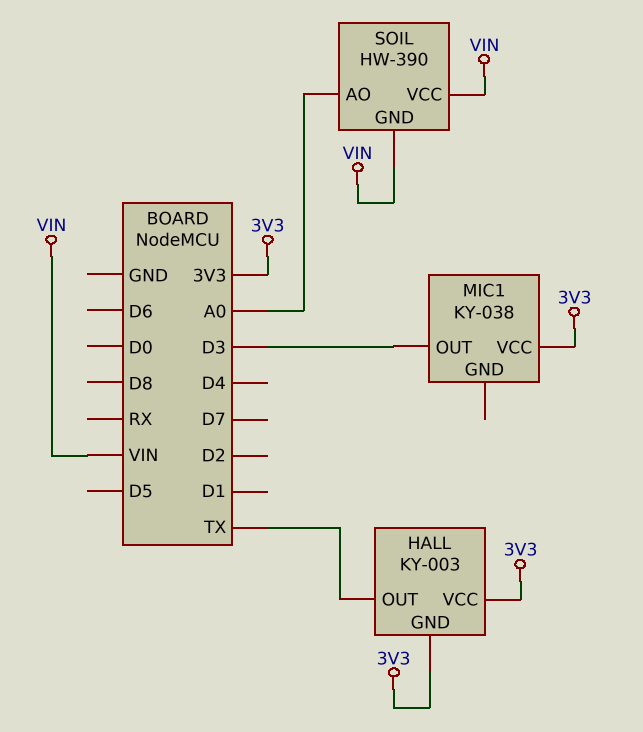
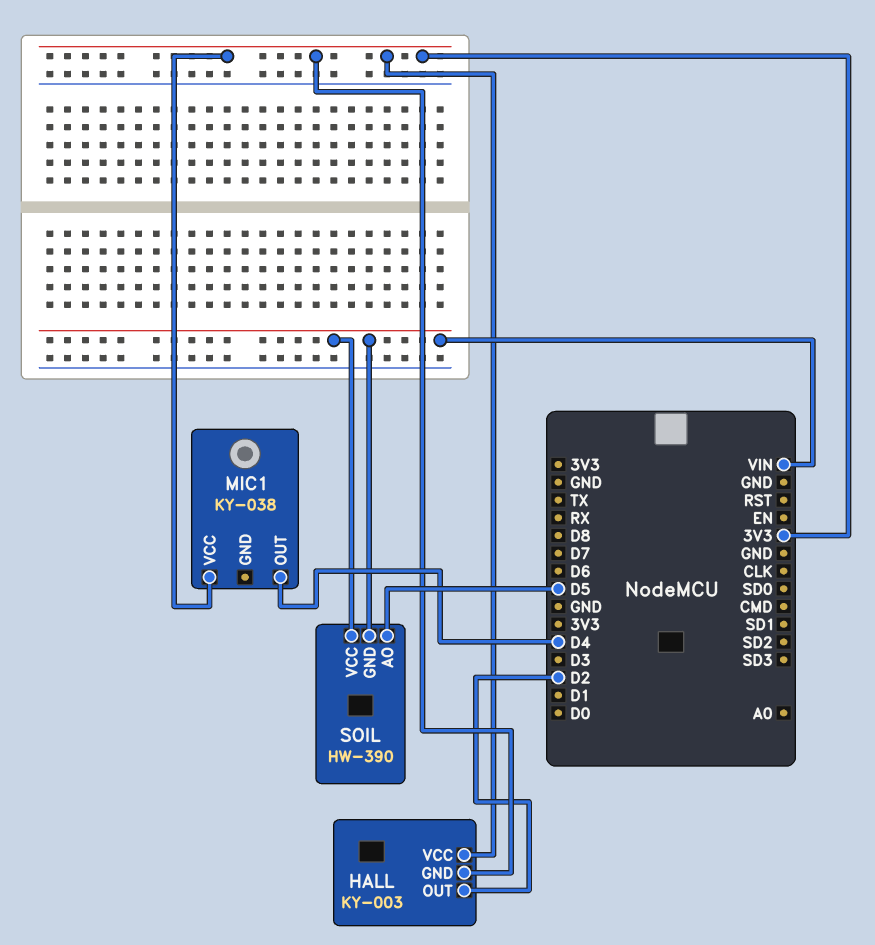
HALL pin OUT: TX -> D2
MIC1 pin OUT: D3 -> D4
SOIL pin AO: A0 -> D5

